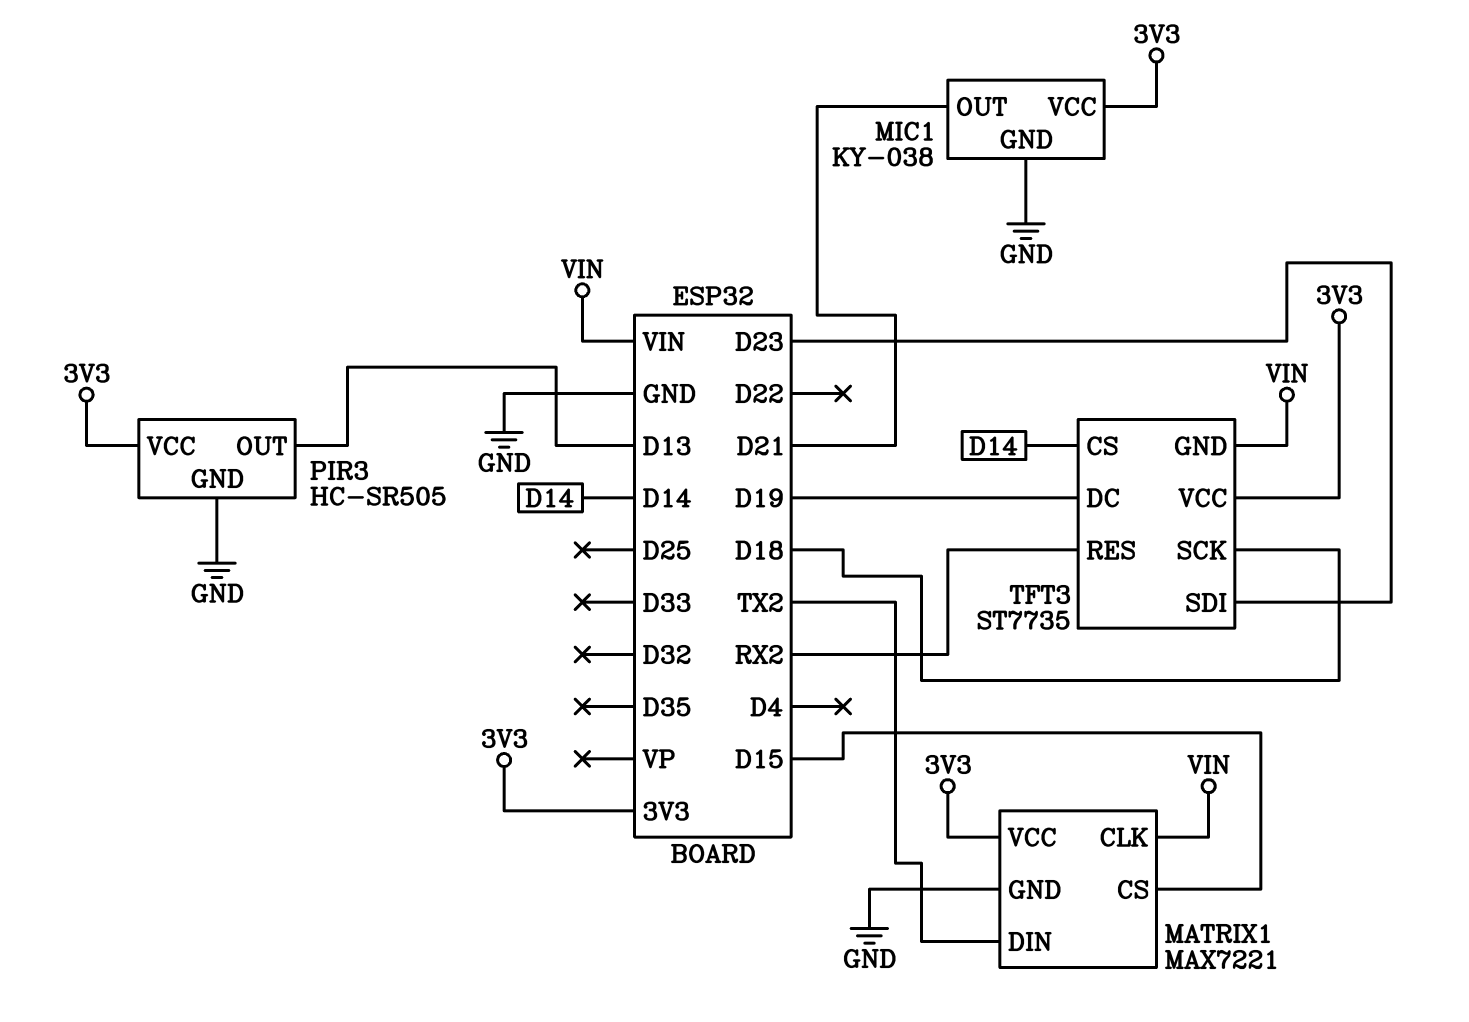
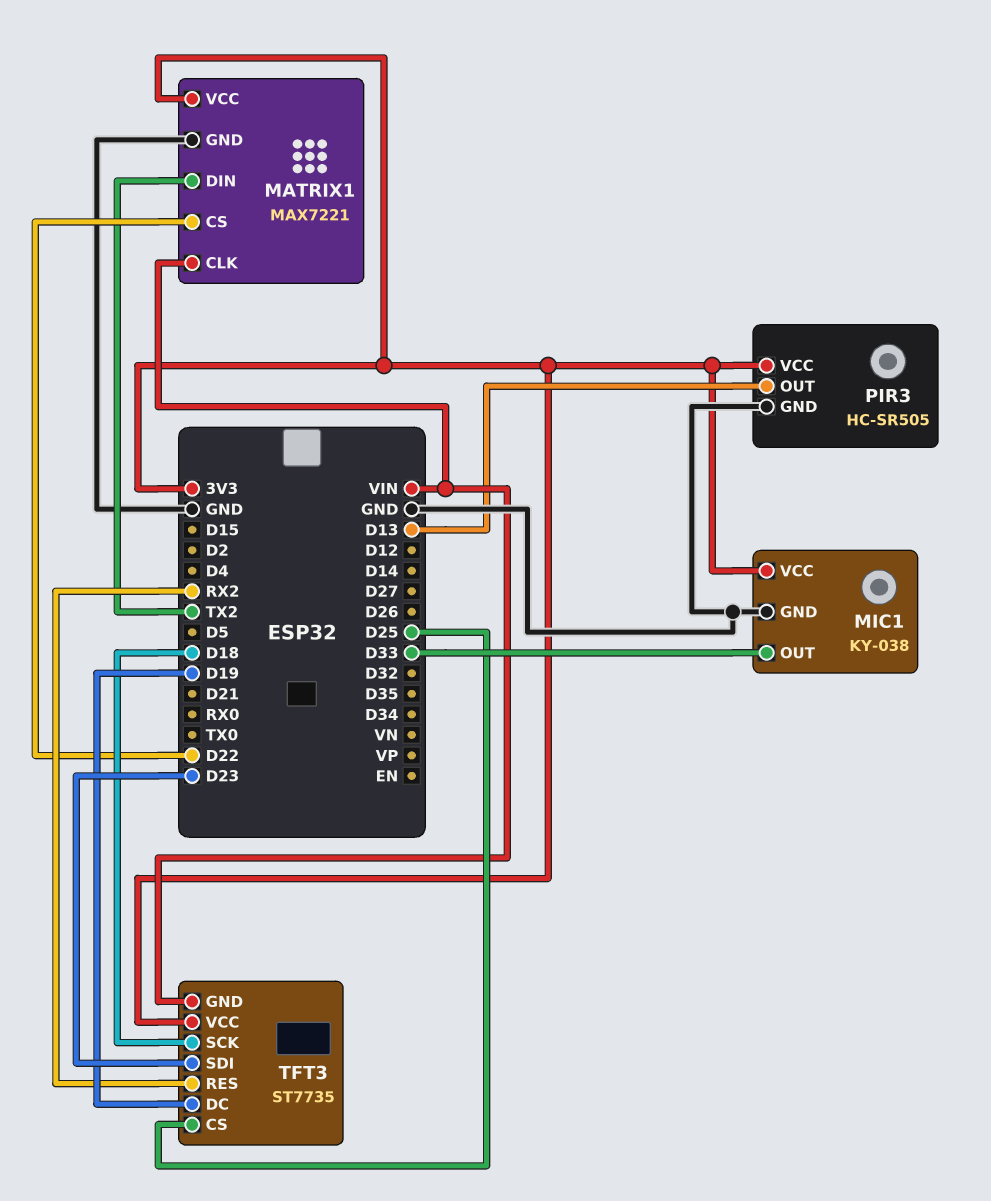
MATRIX1 pin CS: D15 -> D22
MIC1 pin OUT: D21 -> D33
TFT3 pin CS: D14 -> D25

